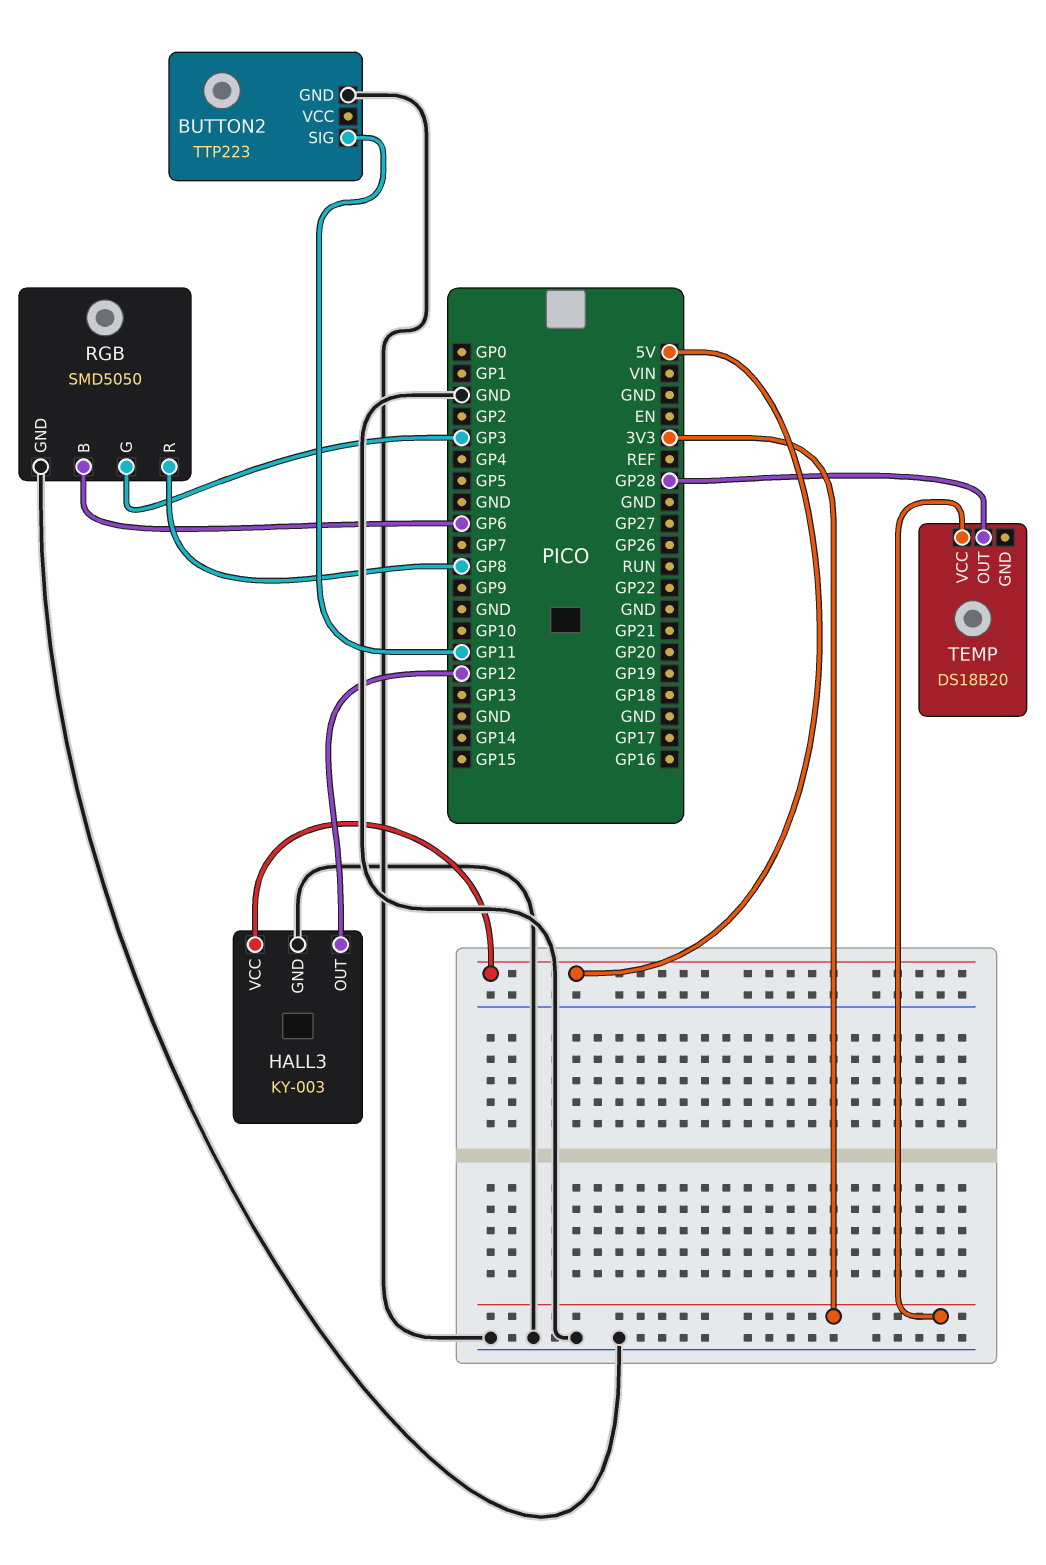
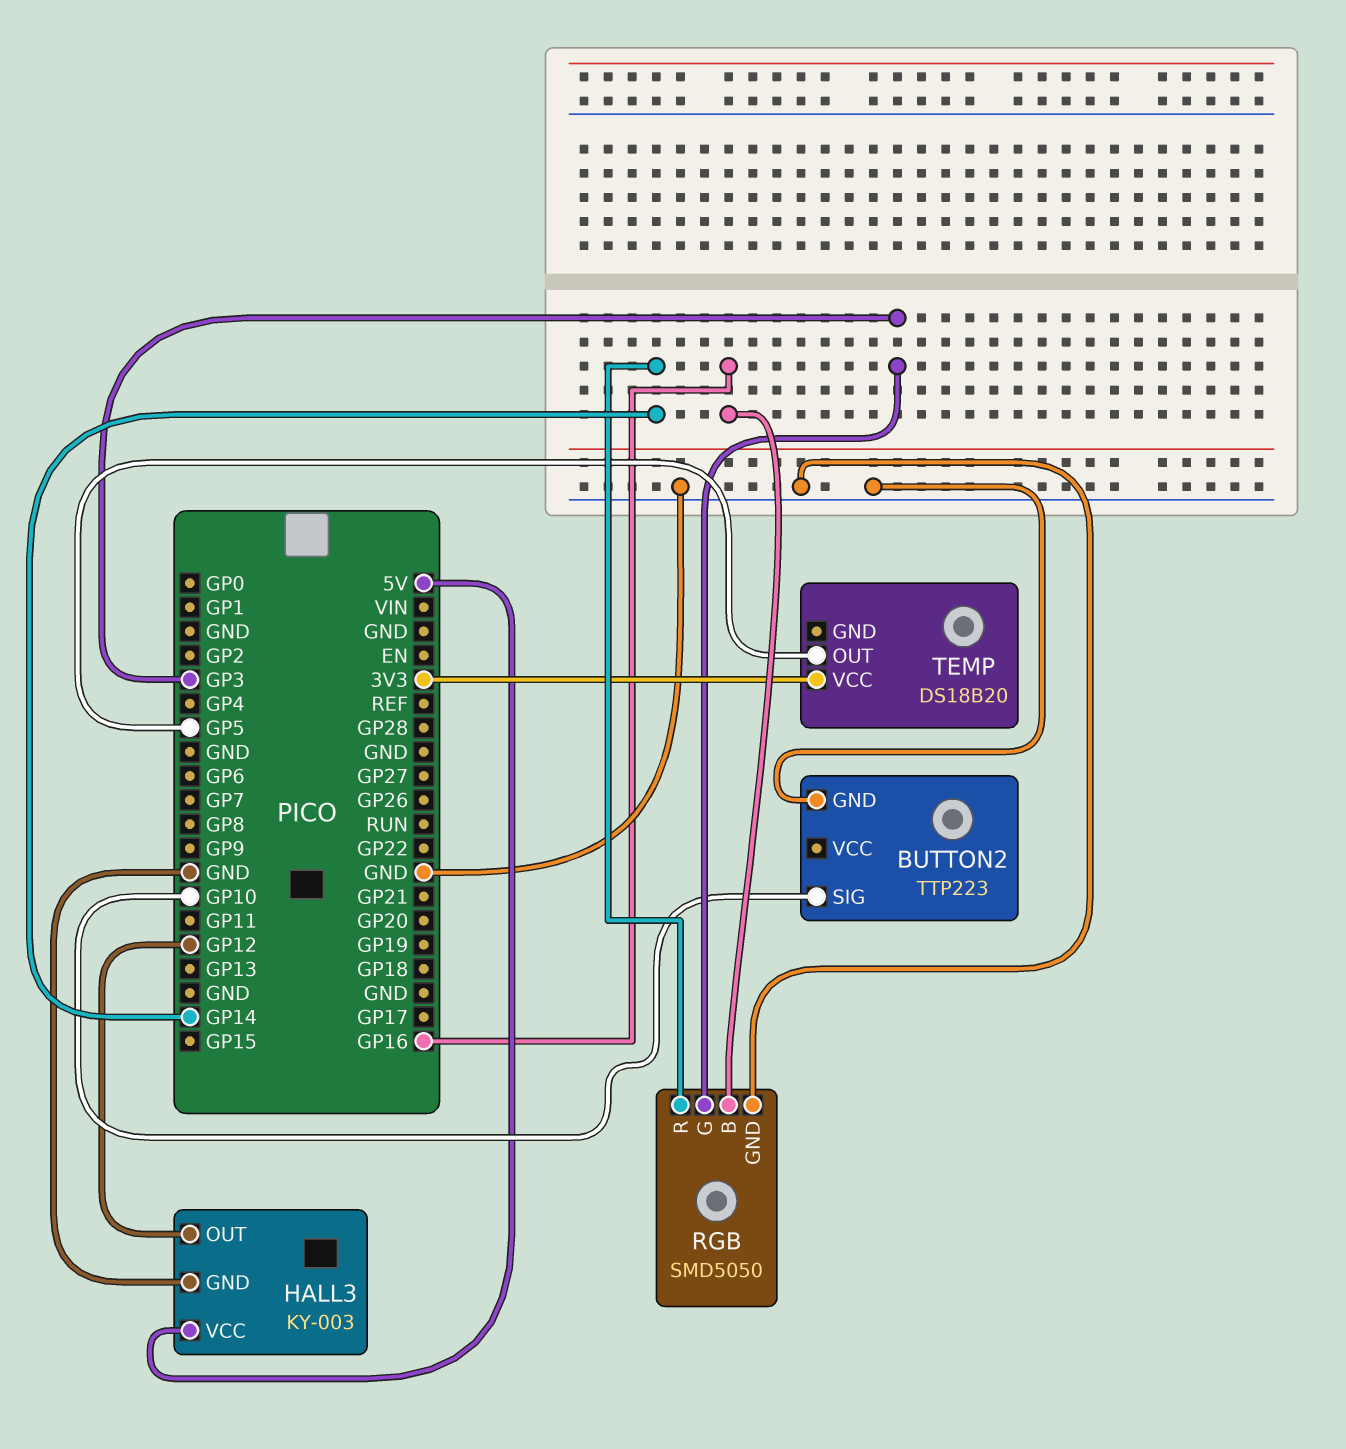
BUTTON2 pin SIG: GP11 -> GP10
RGB pin B: GP6 -> GP16
RGB pin R: GP8 -> GP14
TEMP pin OUT: GP28 -> GP5

